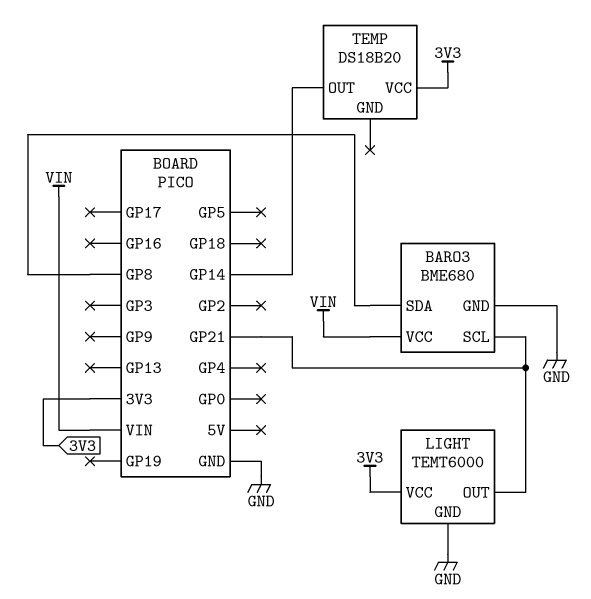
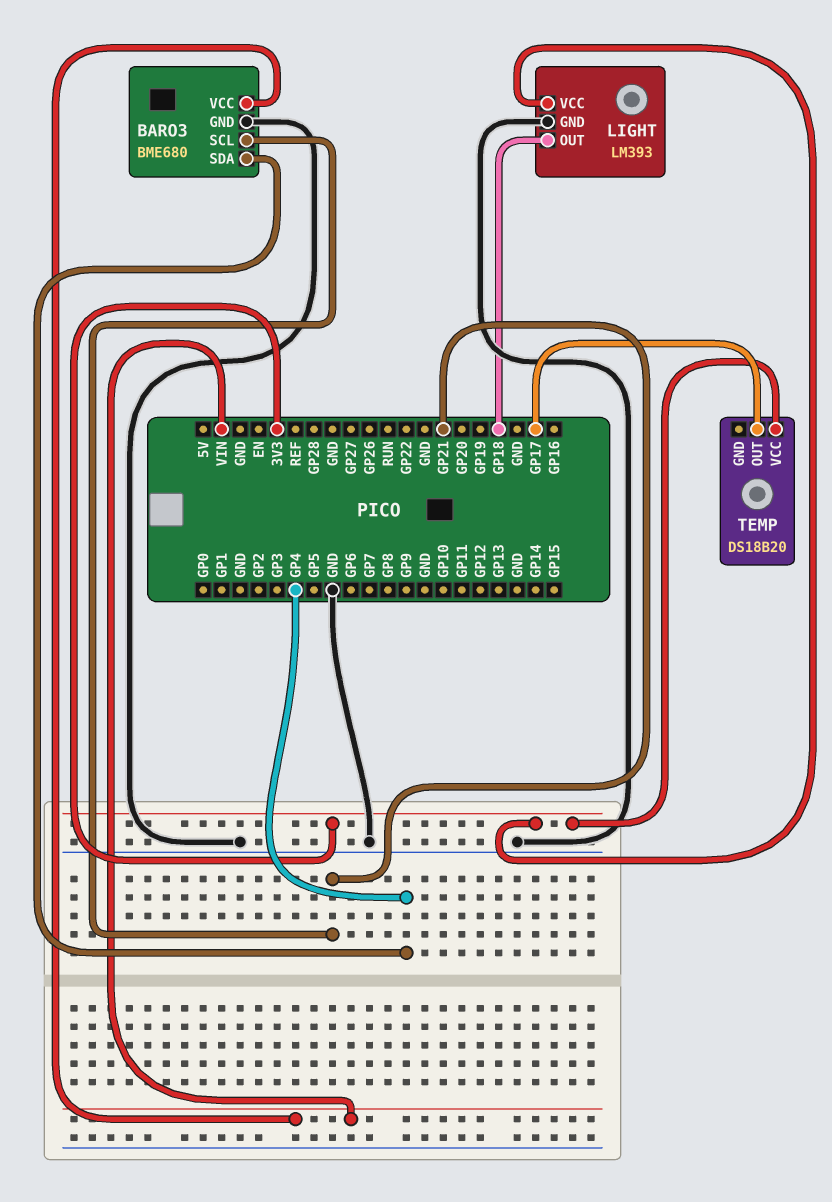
BARO3 pin SDA: GP8 -> GP4
LIGHT: TEMT6000 -> LM393
LIGHT pin OUT: GP21 -> GP18
TEMP pin OUT: GP14 -> GP17

